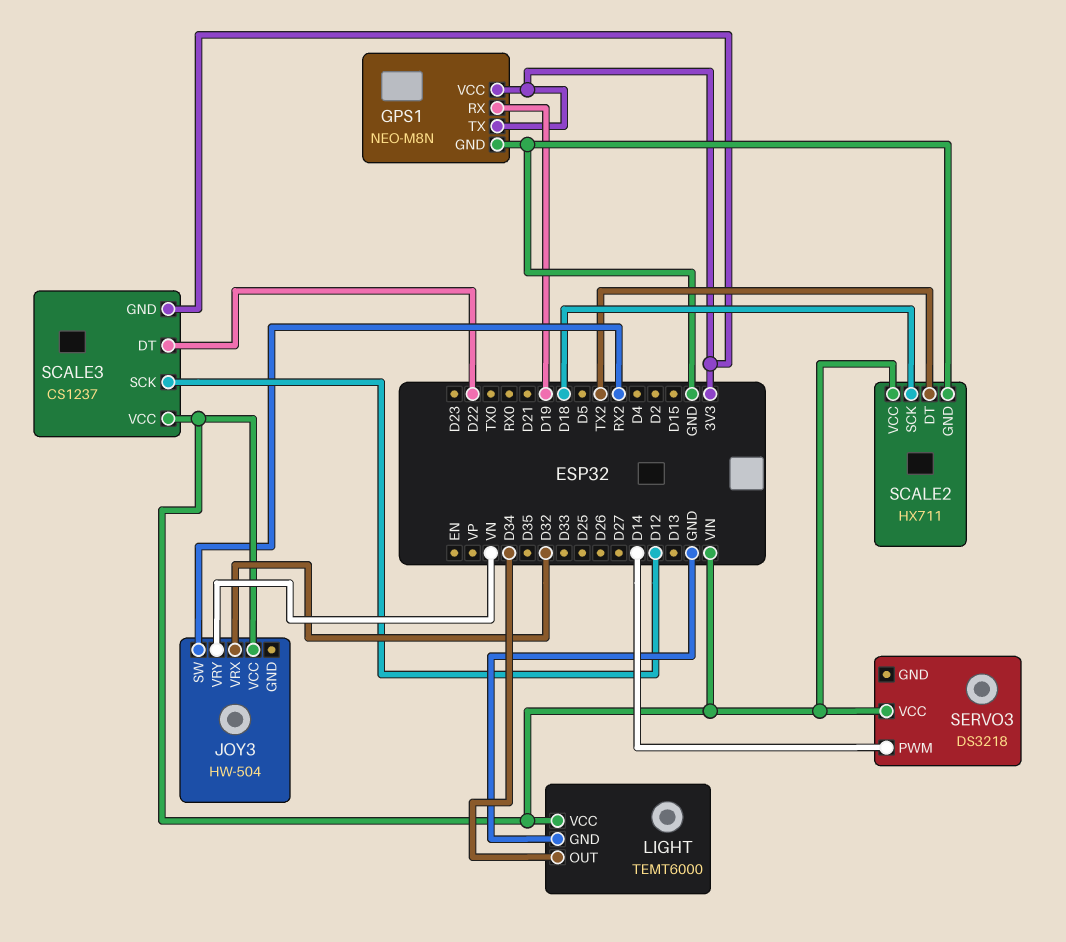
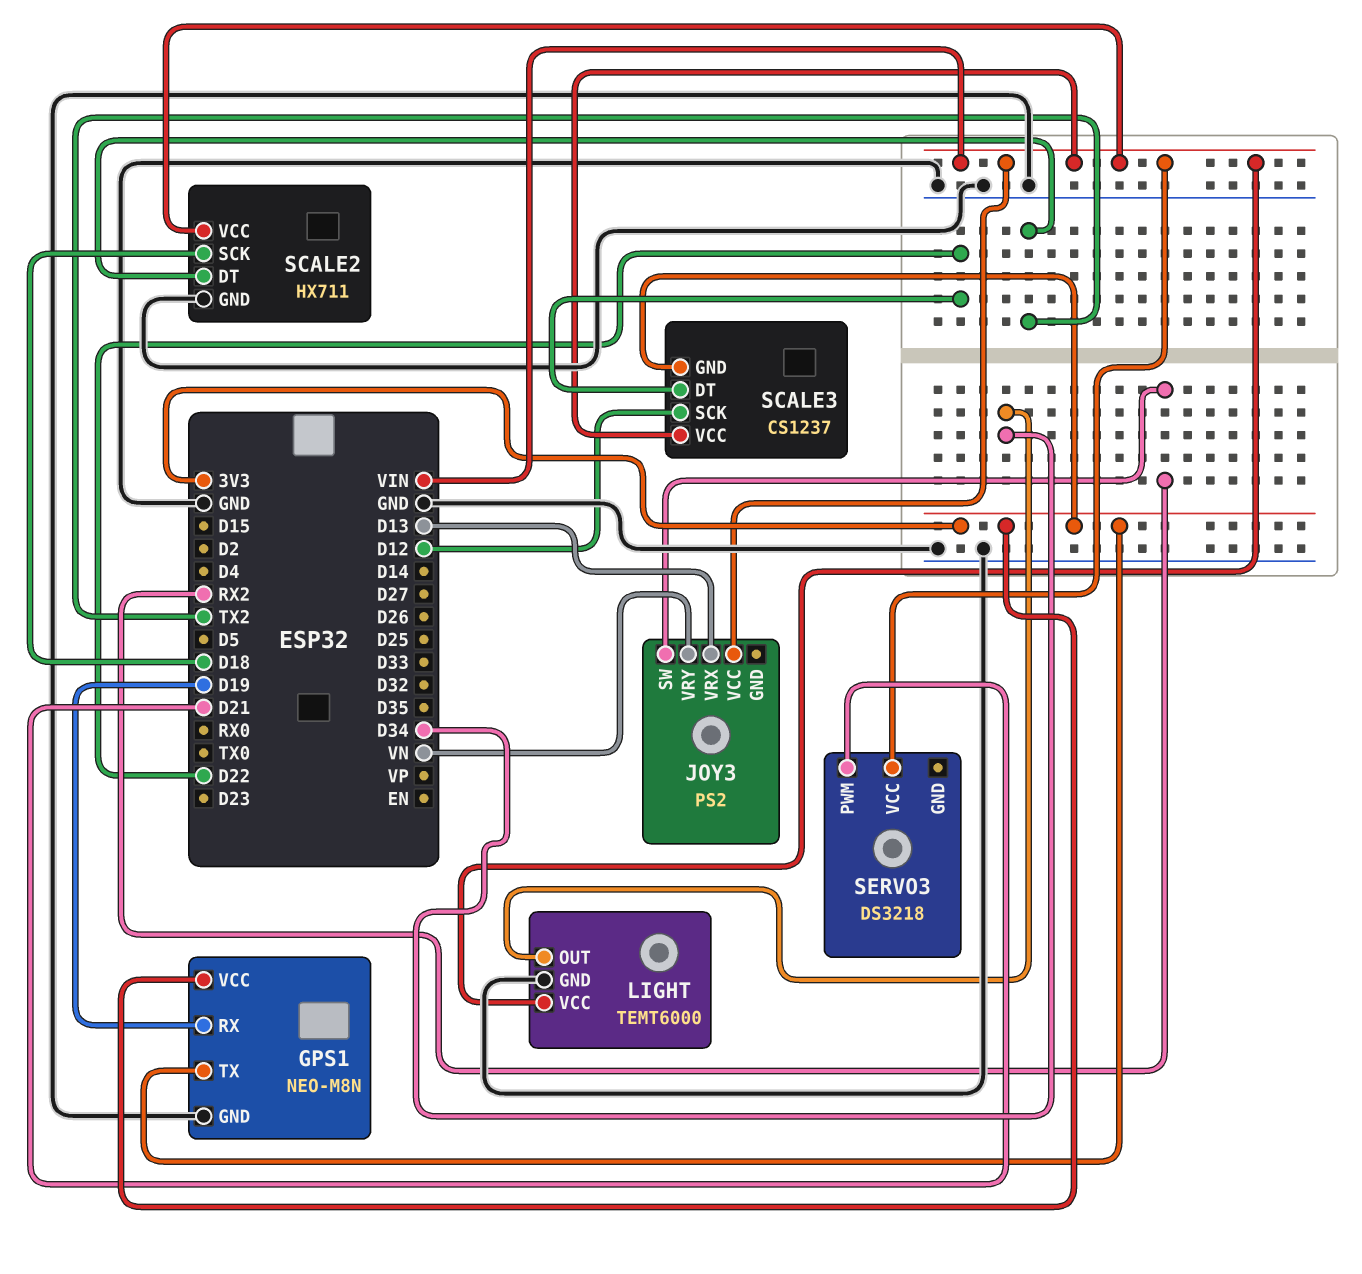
JOY3: HW-504 -> PS2
JOY3 pin VRX: D32 -> D13
SERVO3 pin PWM: D14 -> D21

